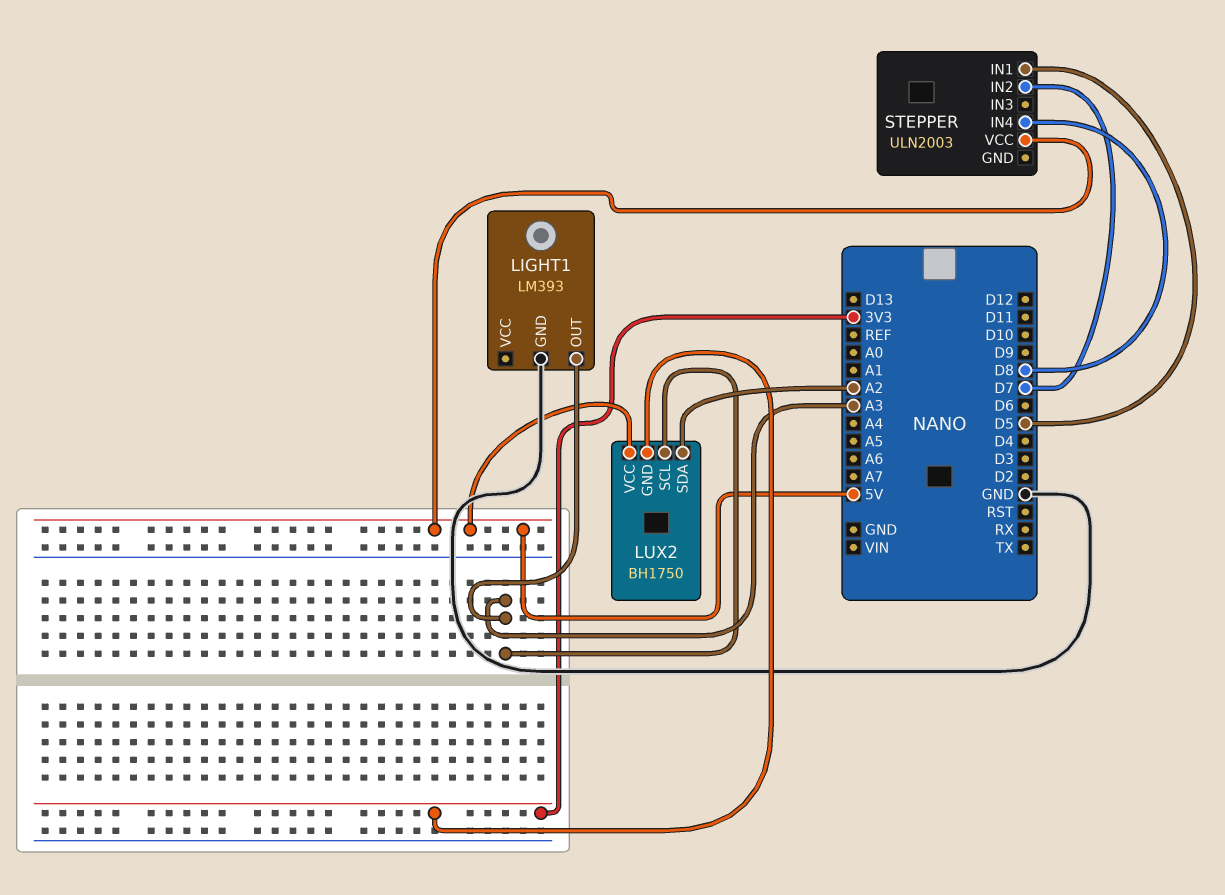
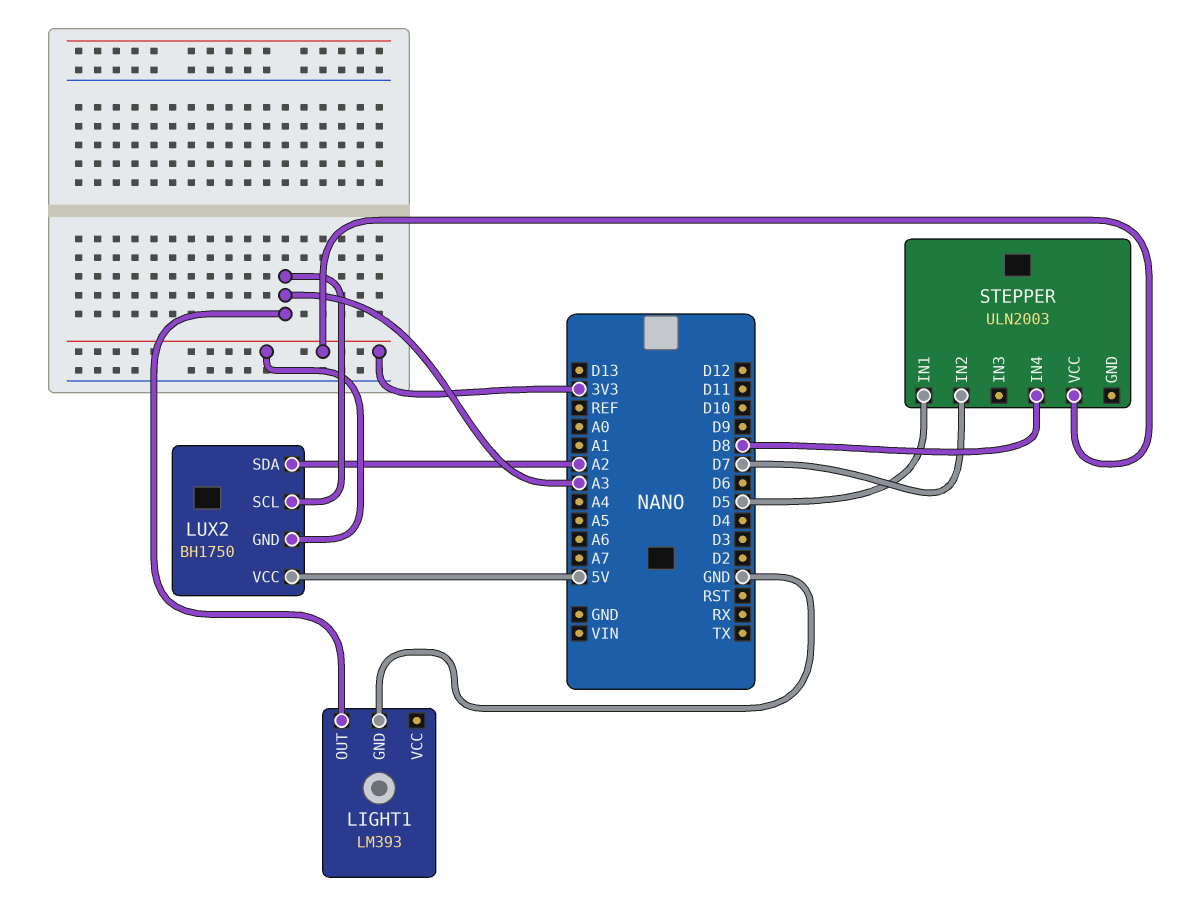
STEPPER pin VCC: 5V -> 3V3

